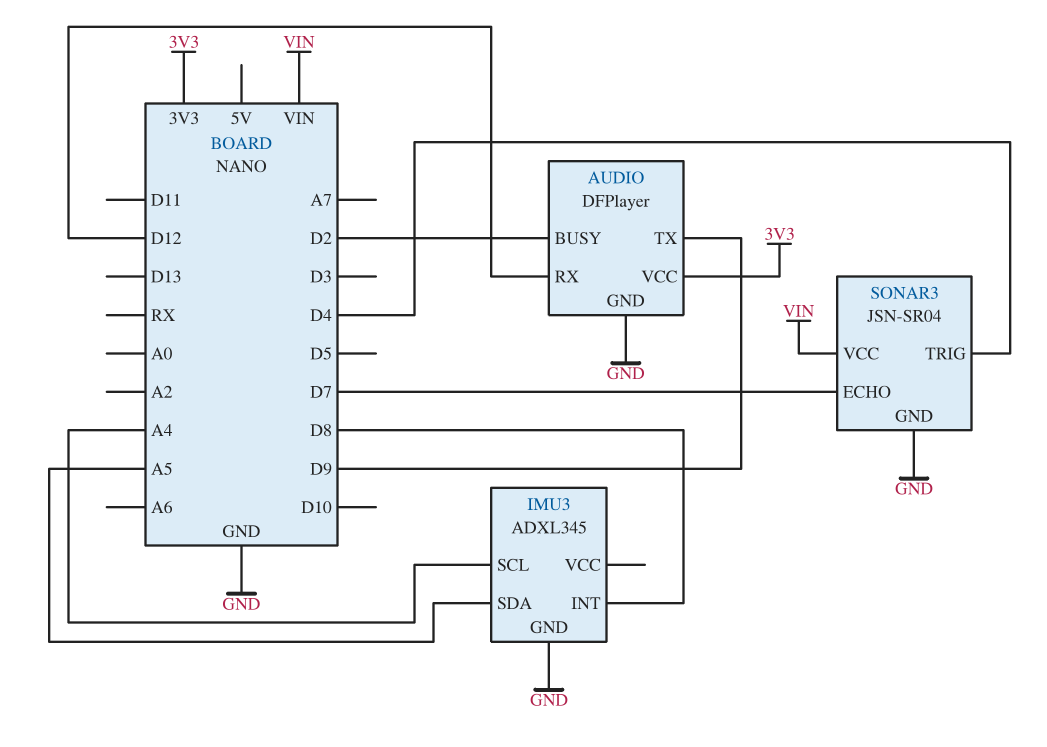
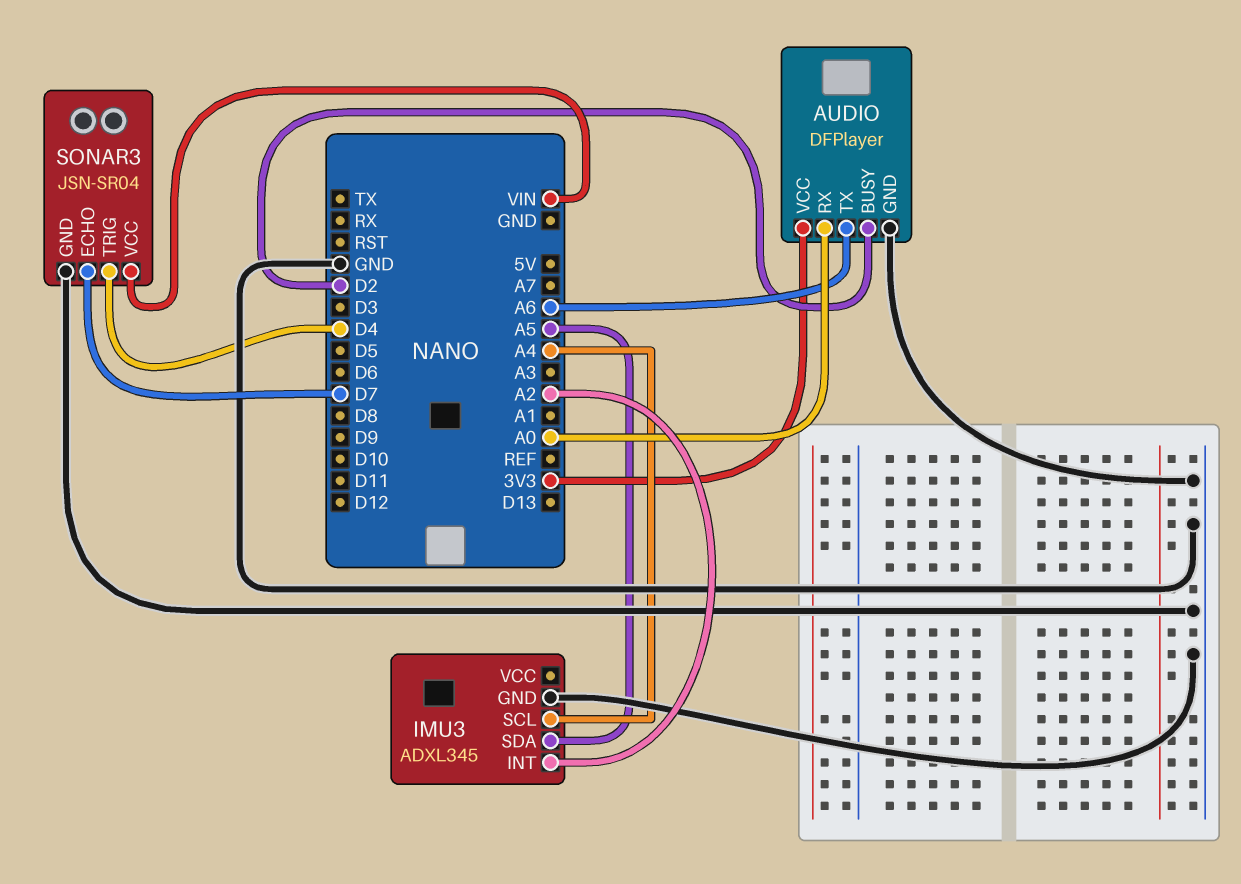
AUDIO pin RX: D12 -> A0
AUDIO pin TX: D9 -> A6
IMU3 pin INT: D8 -> A2

